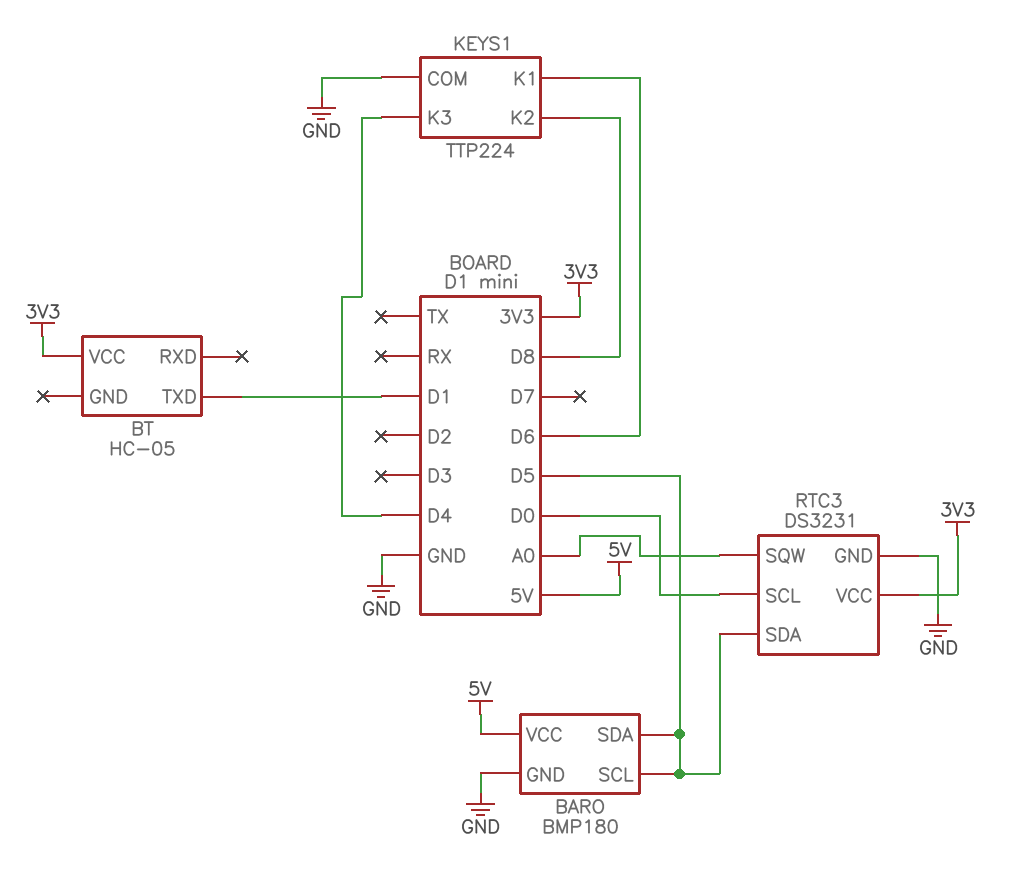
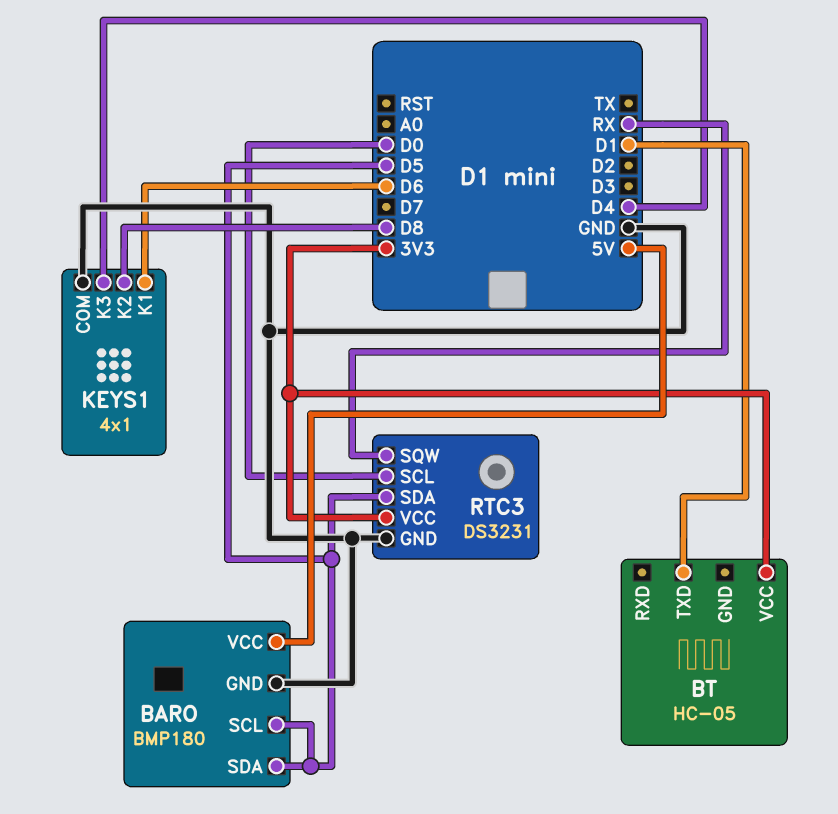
KEYS1: TTP224 -> 4x1
RTC3 pin SQW: A0 -> RX

